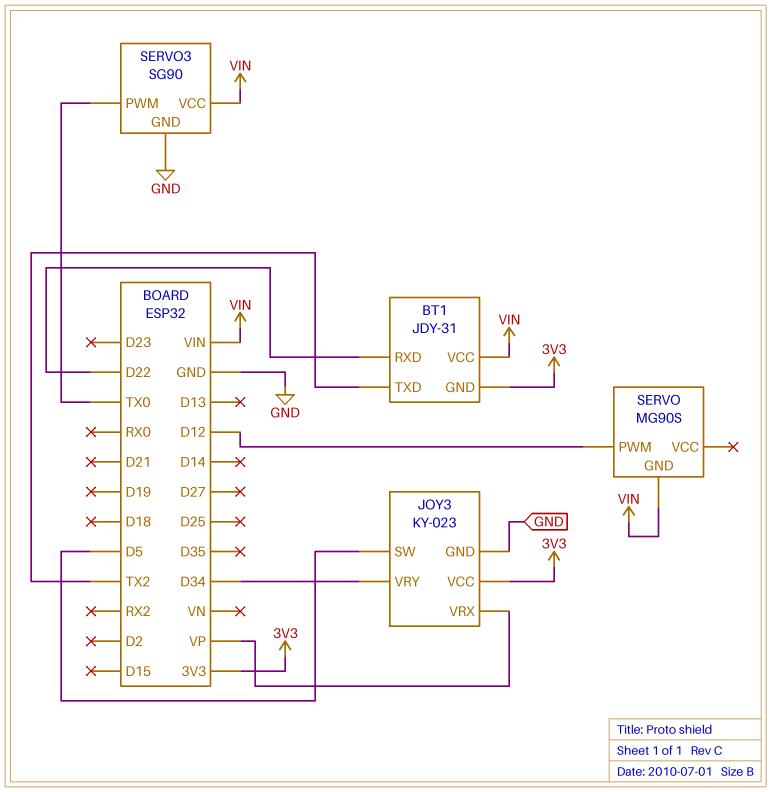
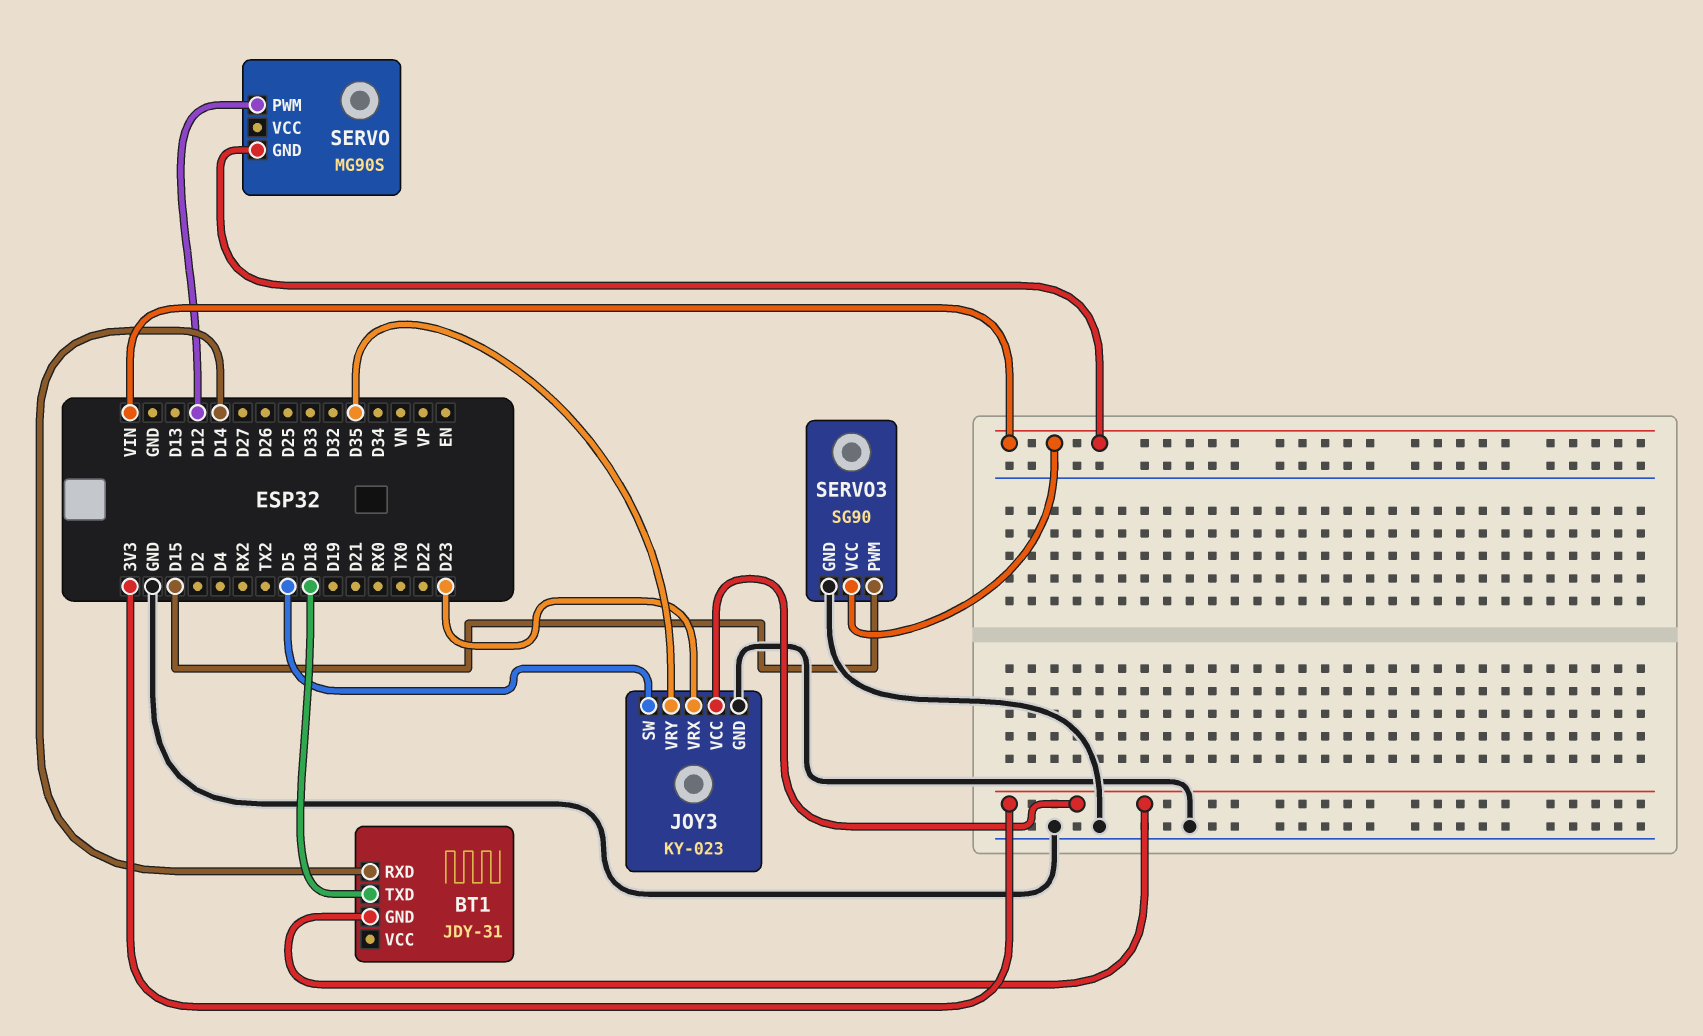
BT1 pin RXD: D22 -> D14
BT1 pin TXD: TX2 -> D18
BT1 pin VCC: VIN -> none
JOY3 pin VRX: VP -> D23
JOY3 pin VRY: D34 -> D35
SERVO3 pin PWM: TX0 -> D15

